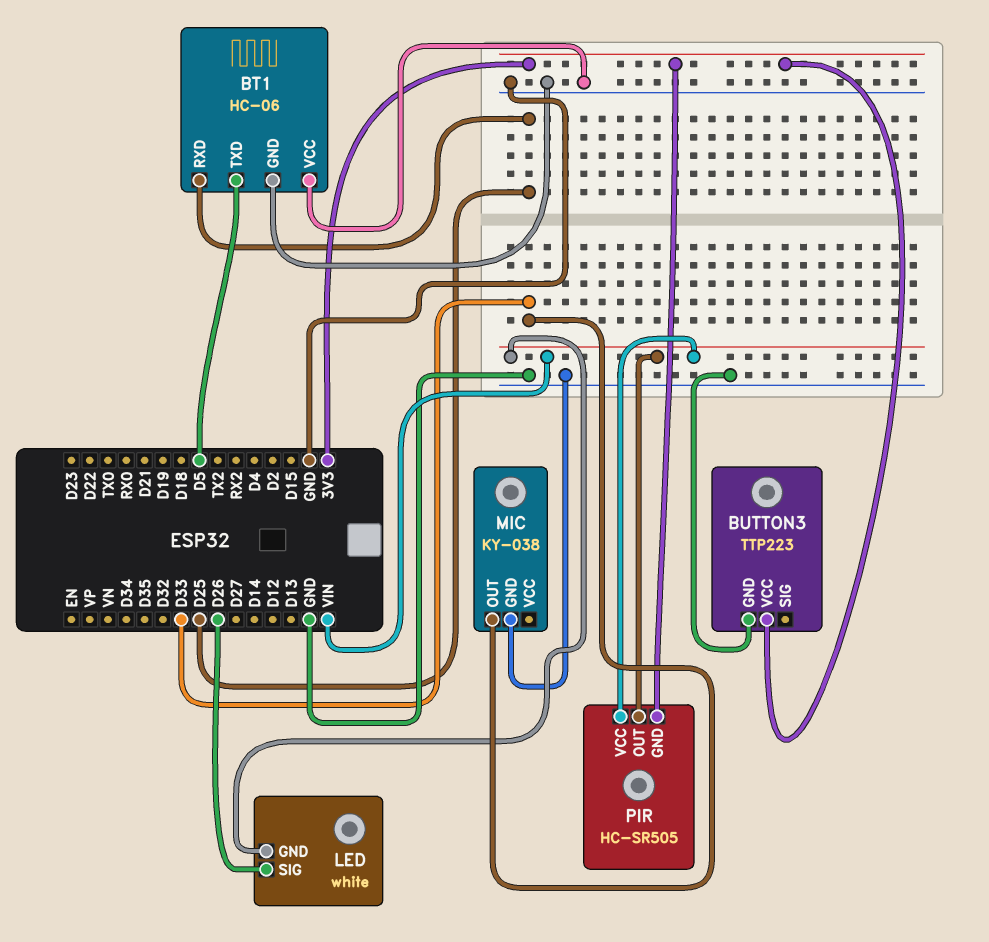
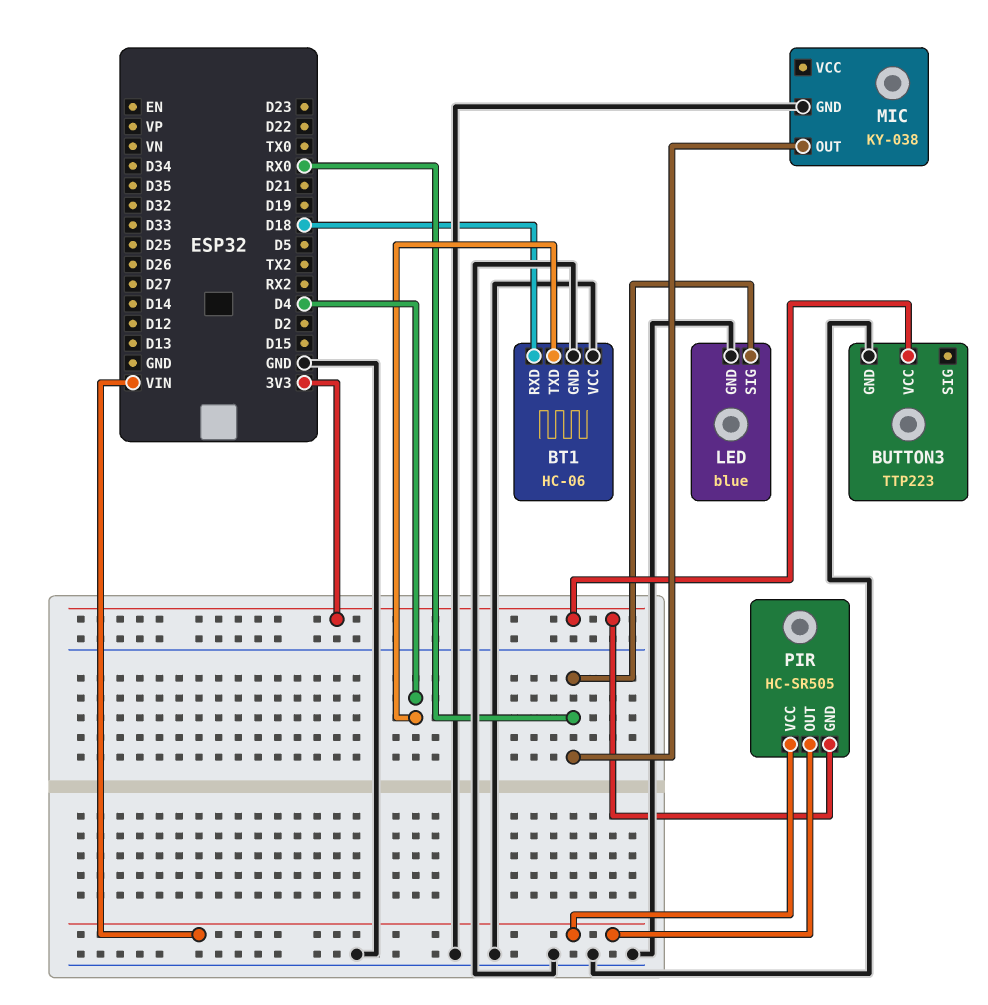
BT1 pin RXD: D25 -> D18
BT1 pin TXD: D5 -> D4
LED: white -> blue
LED pin GND: VIN -> GND
LED pin SIG: D26 -> RX0
MIC pin OUT: D33 -> RX0

